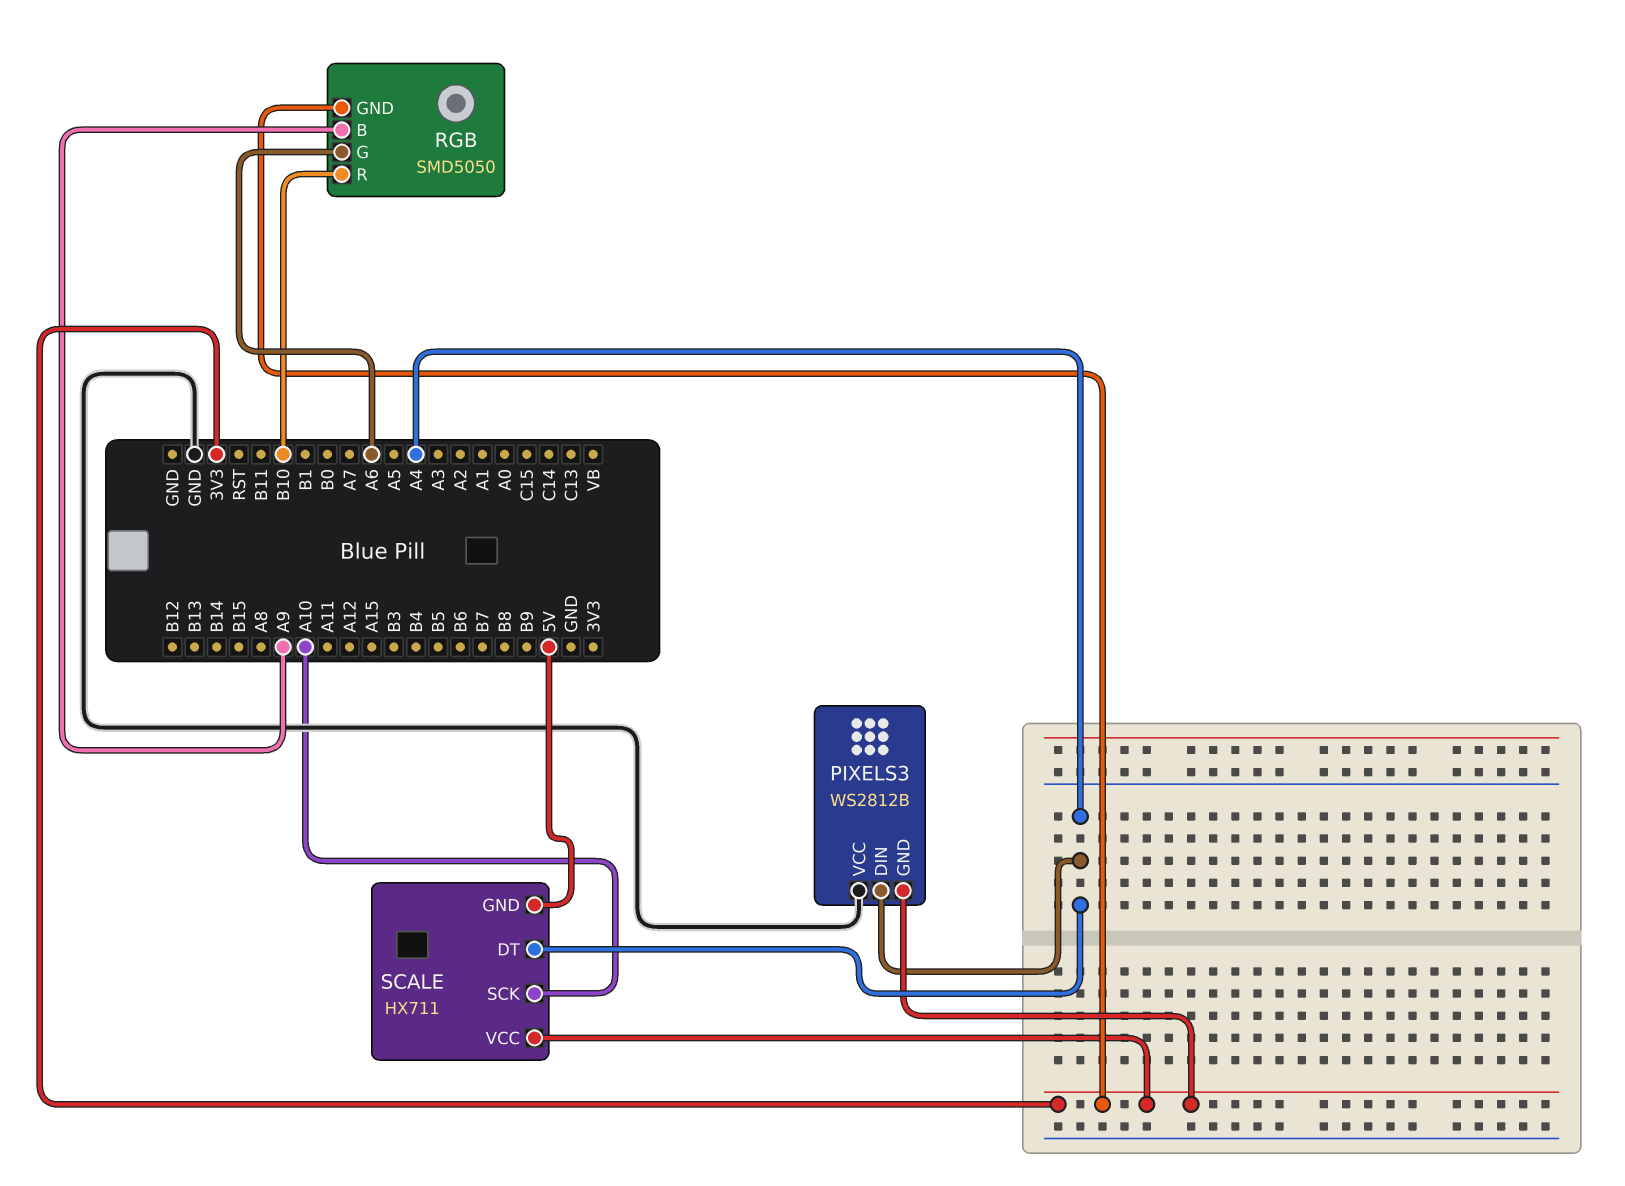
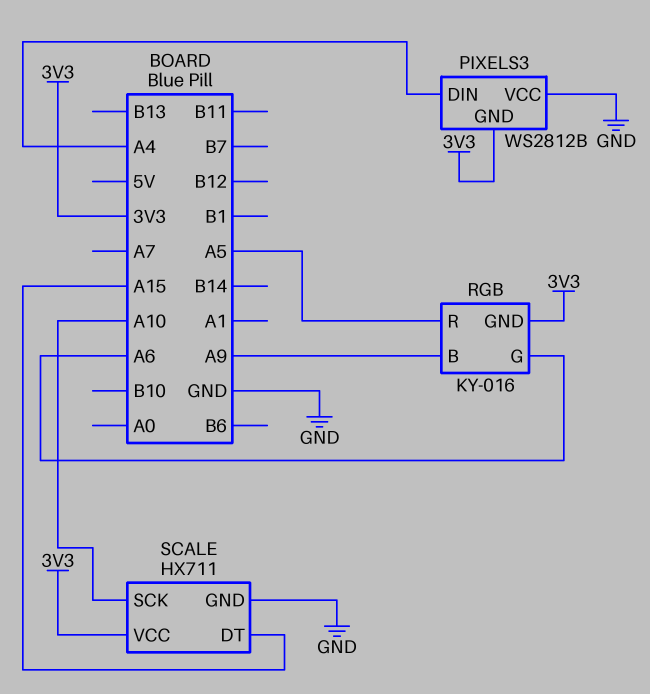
RGB: SMD5050 -> KY-016
RGB pin R: B10 -> A5
SCALE pin DT: A4 -> A15
SCALE pin GND: 5V -> GND

